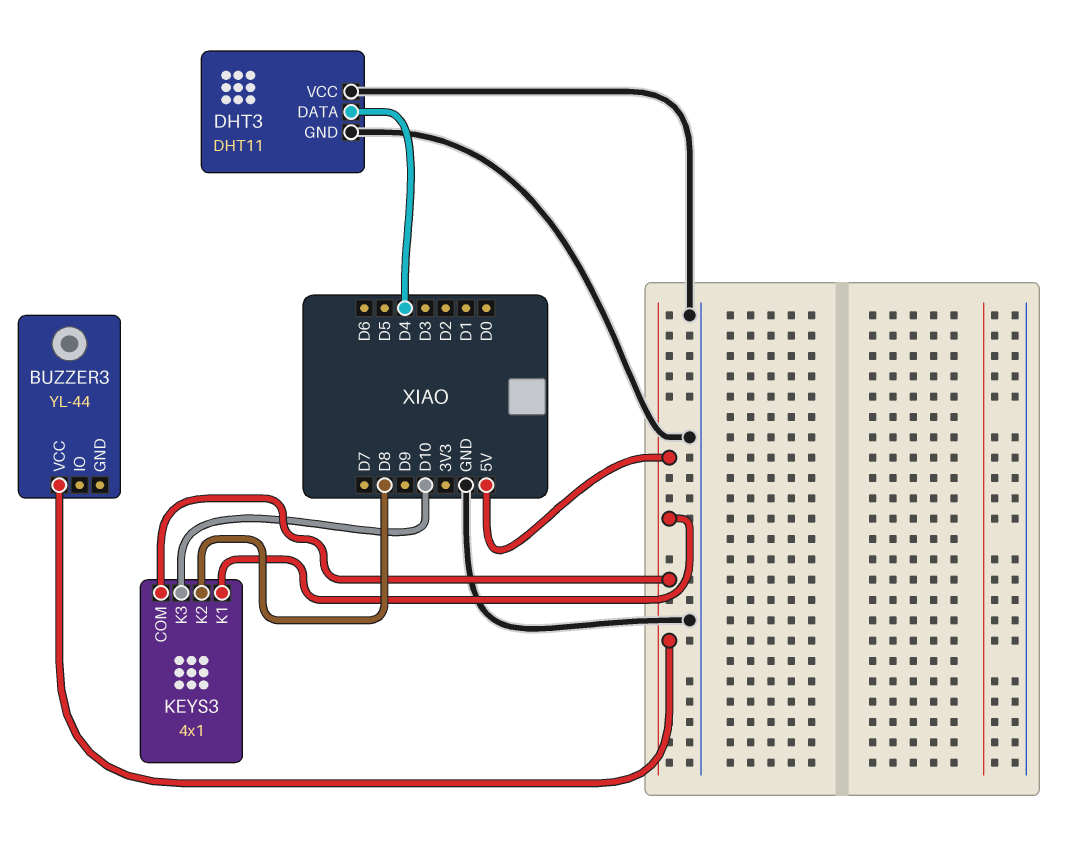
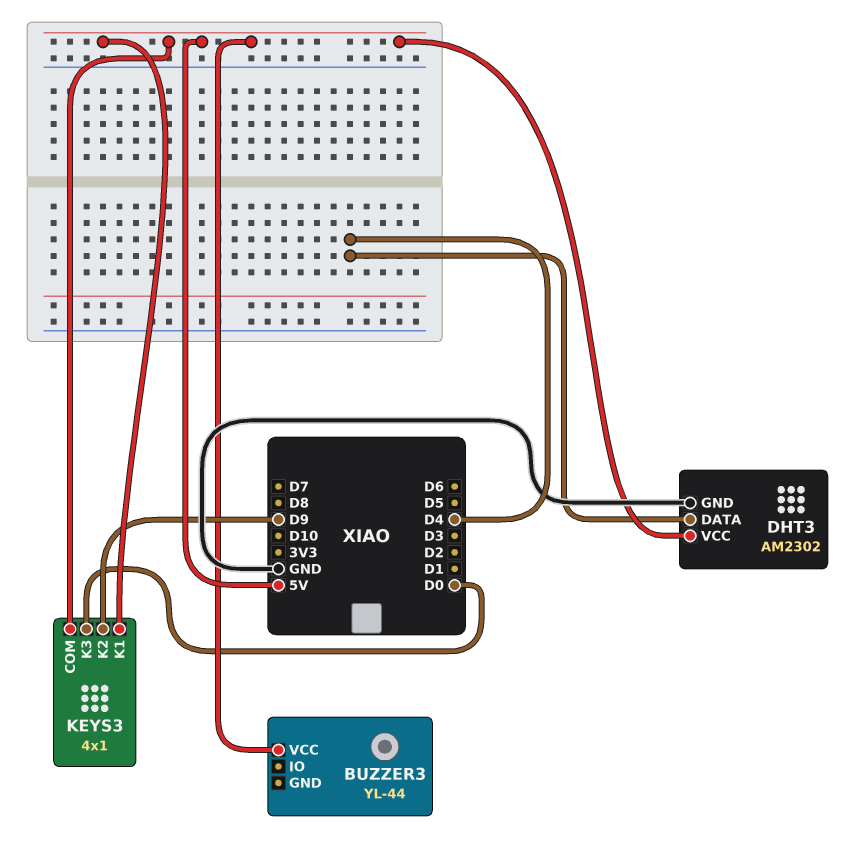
DHT3: DHT11 -> AM2302
DHT3 pin VCC: GND -> 5V
KEYS3 pin K2: D8 -> D9
KEYS3 pin K3: D10 -> D0

